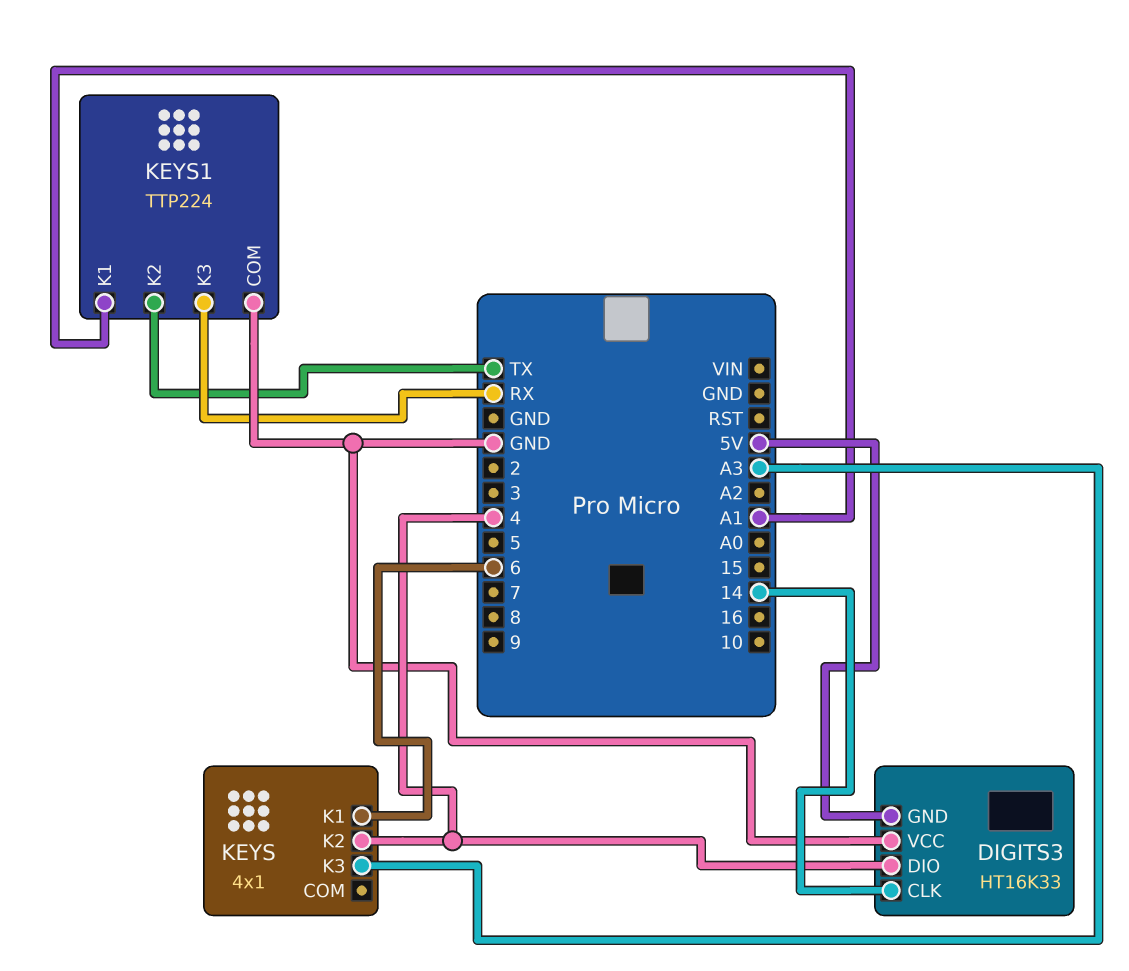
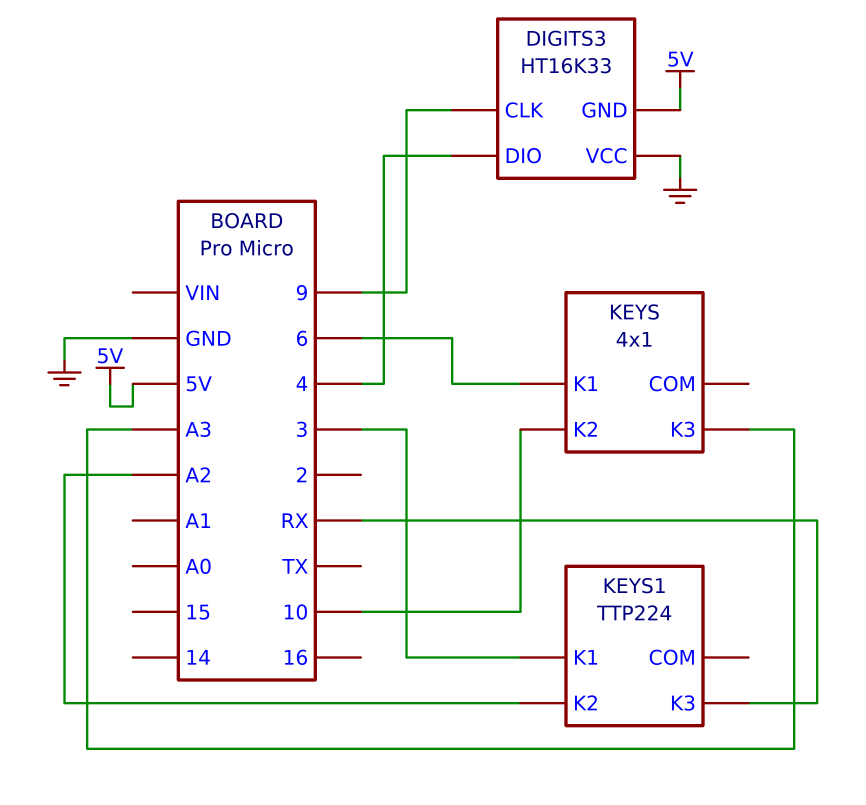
DIGITS3 pin CLK: 14 -> 9
KEYS pin K2: 4 -> 10
KEYS1 pin COM: GND -> none
KEYS1 pin K1: A1 -> 3
KEYS1 pin K2: TX -> A2

